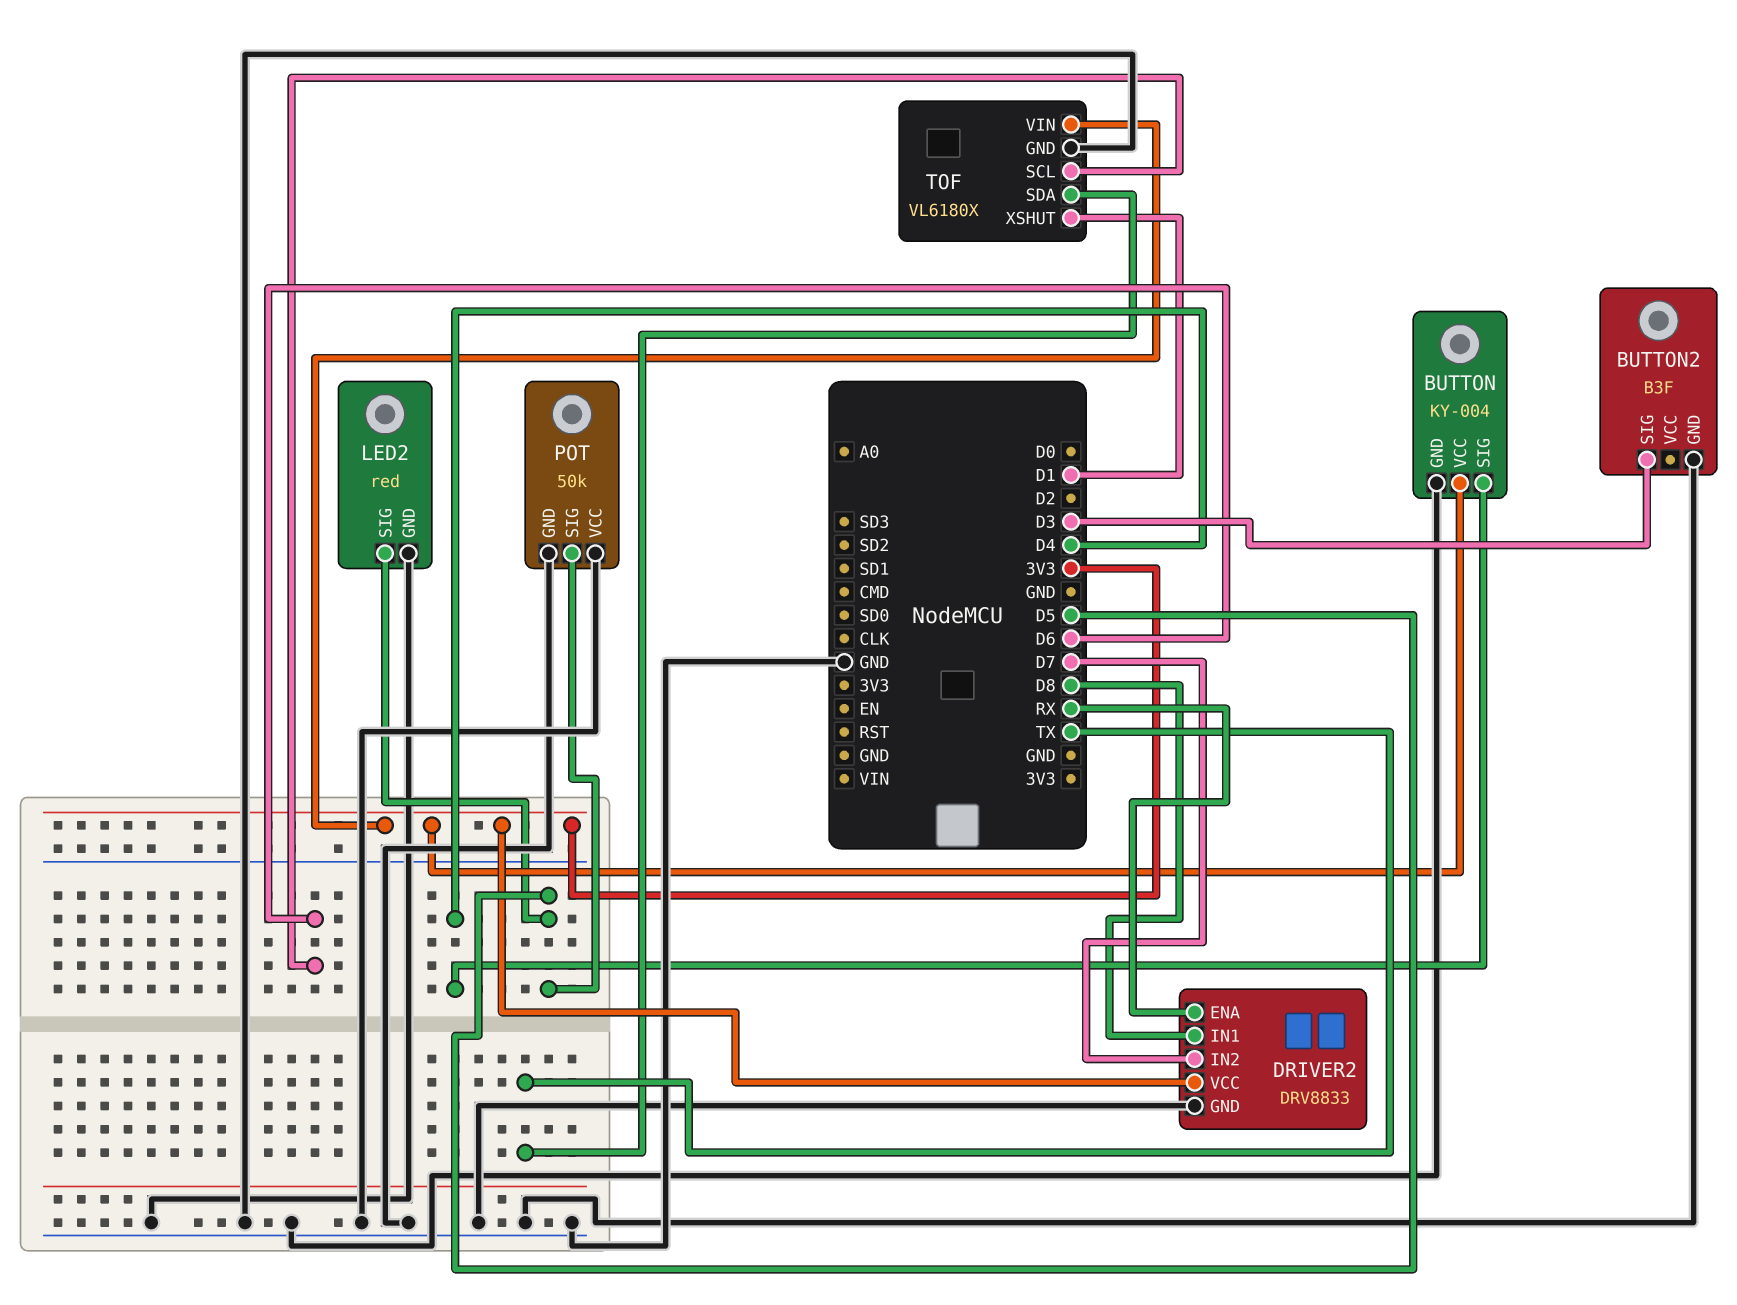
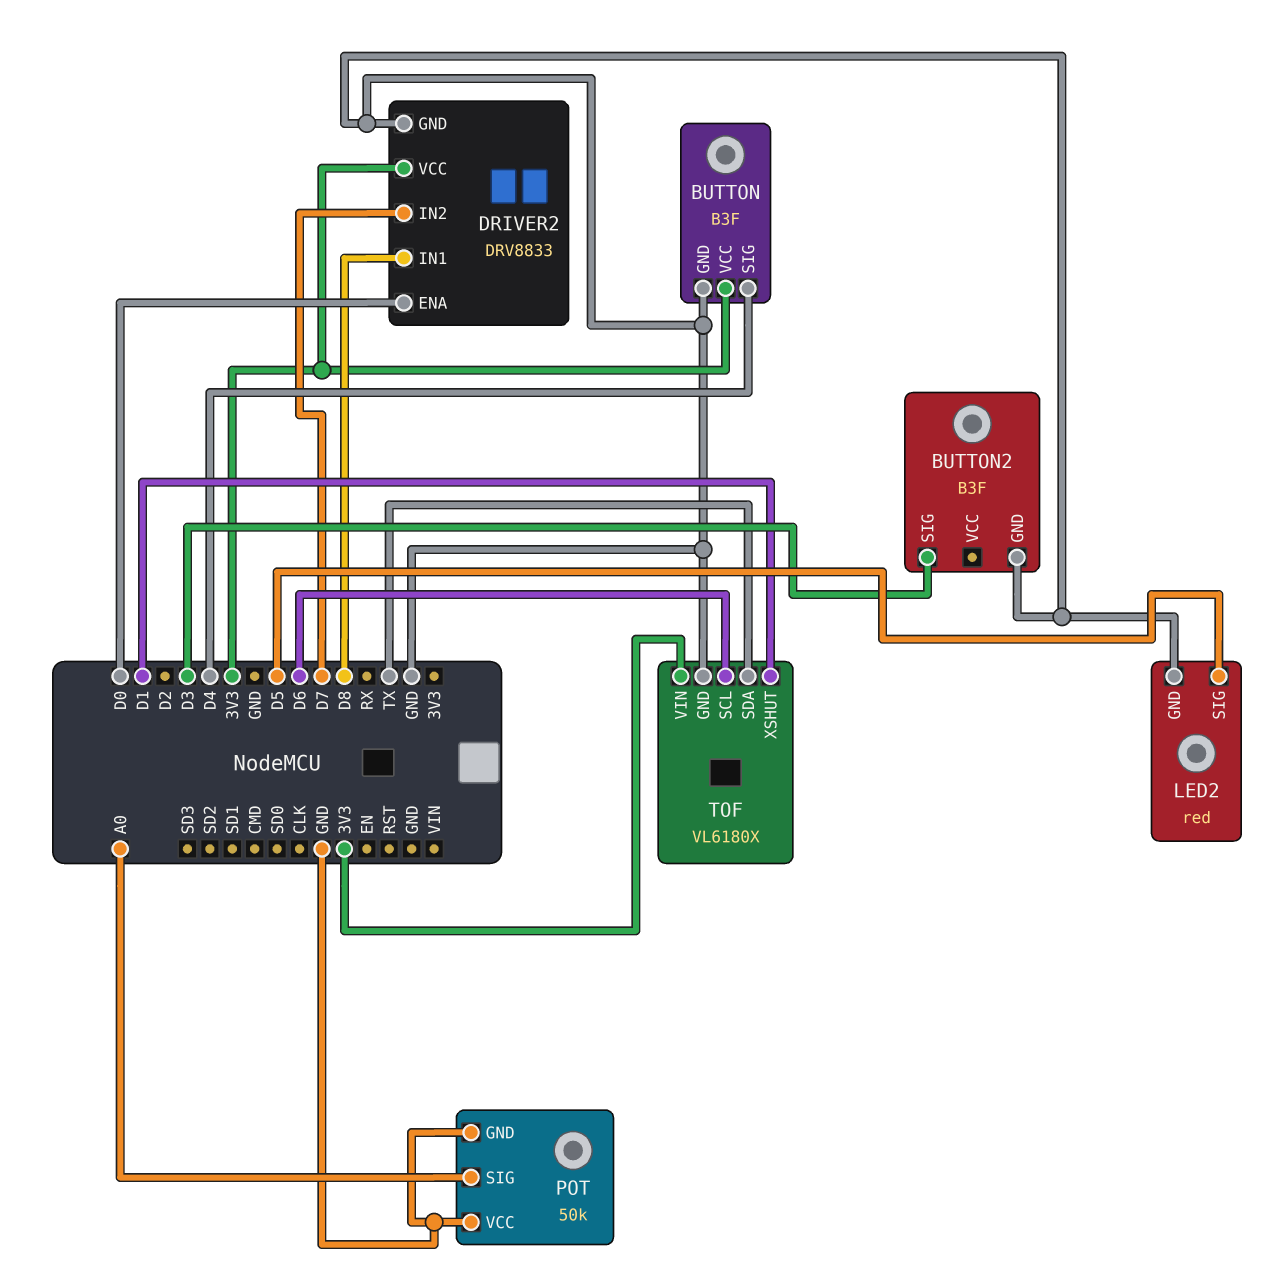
BUTTON: KY-004 -> B3F
DRIVER2 pin ENA: RX -> D0
POT pin SIG: D5 -> A0

